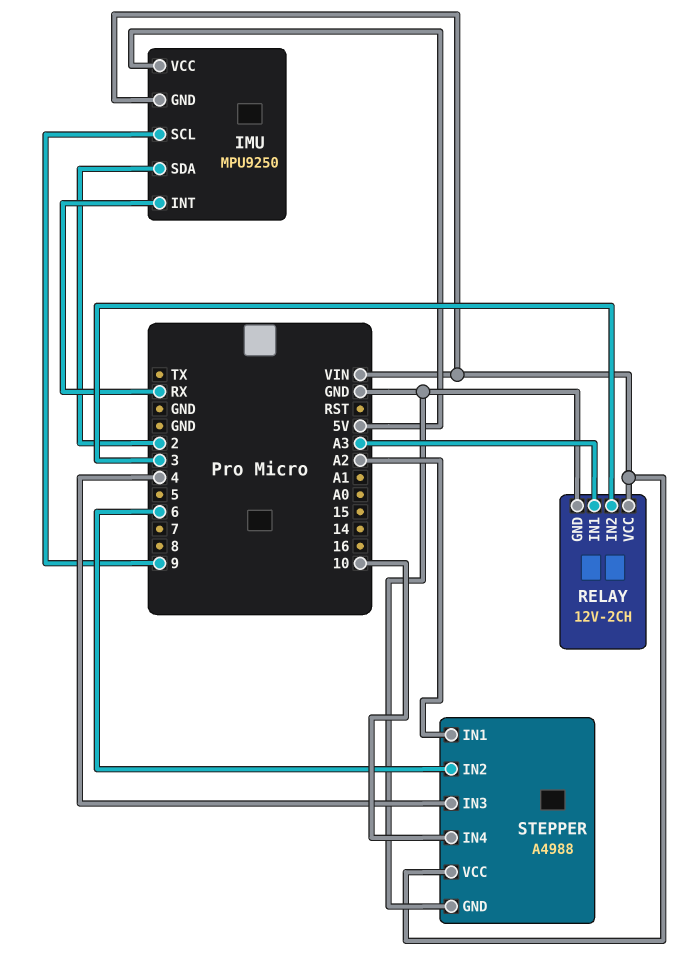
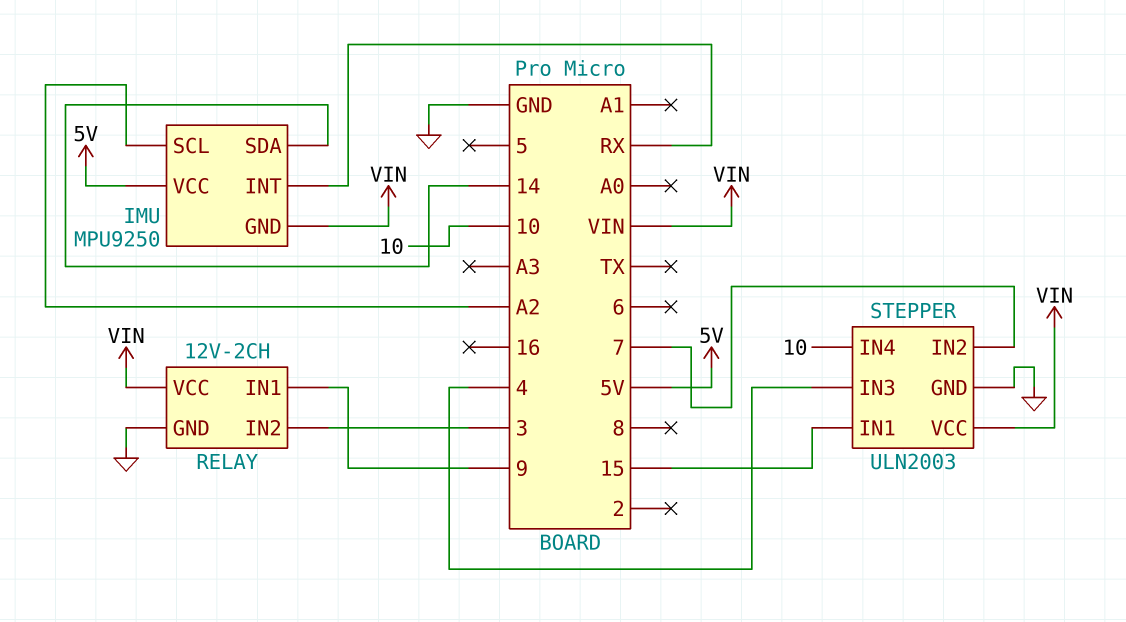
IMU pin SCL: 9 -> A2
IMU pin SDA: 2 -> 14
RELAY pin IN1: A3 -> 9
STEPPER: A4988 -> ULN2003
STEPPER pin IN1: A2 -> 15
STEPPER pin IN2: 6 -> 7

